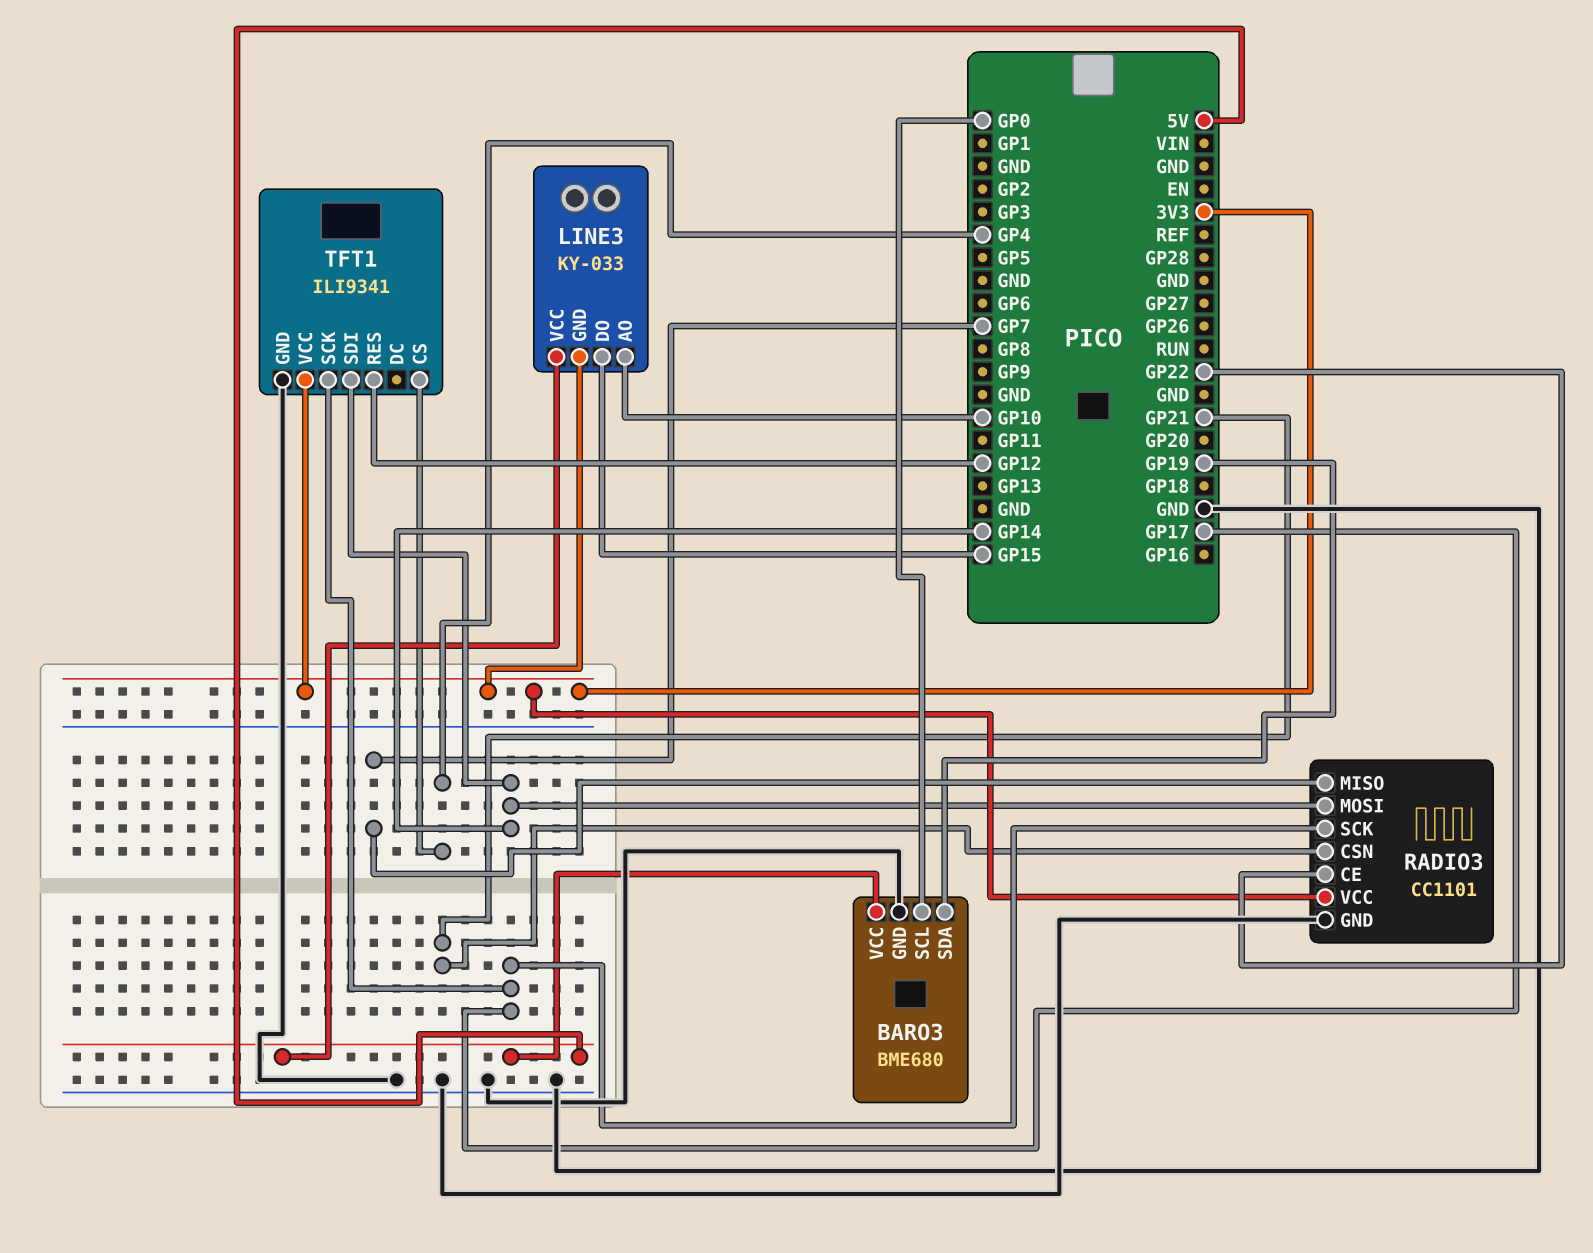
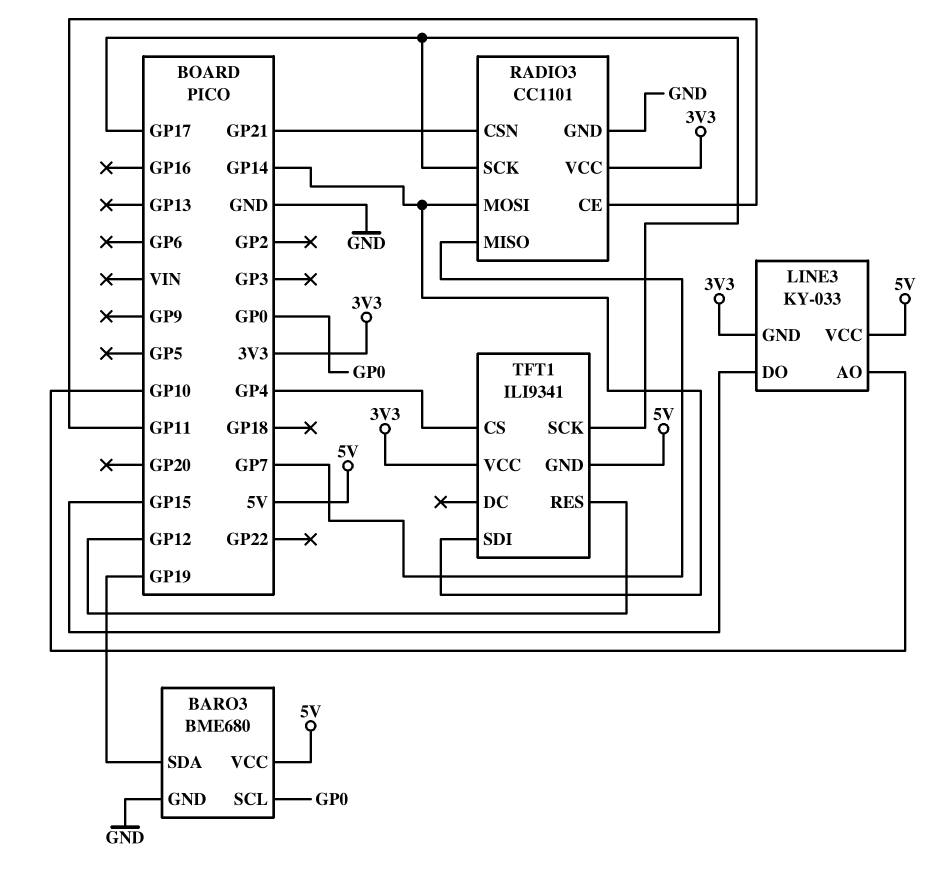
RADIO3 pin CE: GP22 -> GP11
TFT1 pin GND: GND -> 5V

